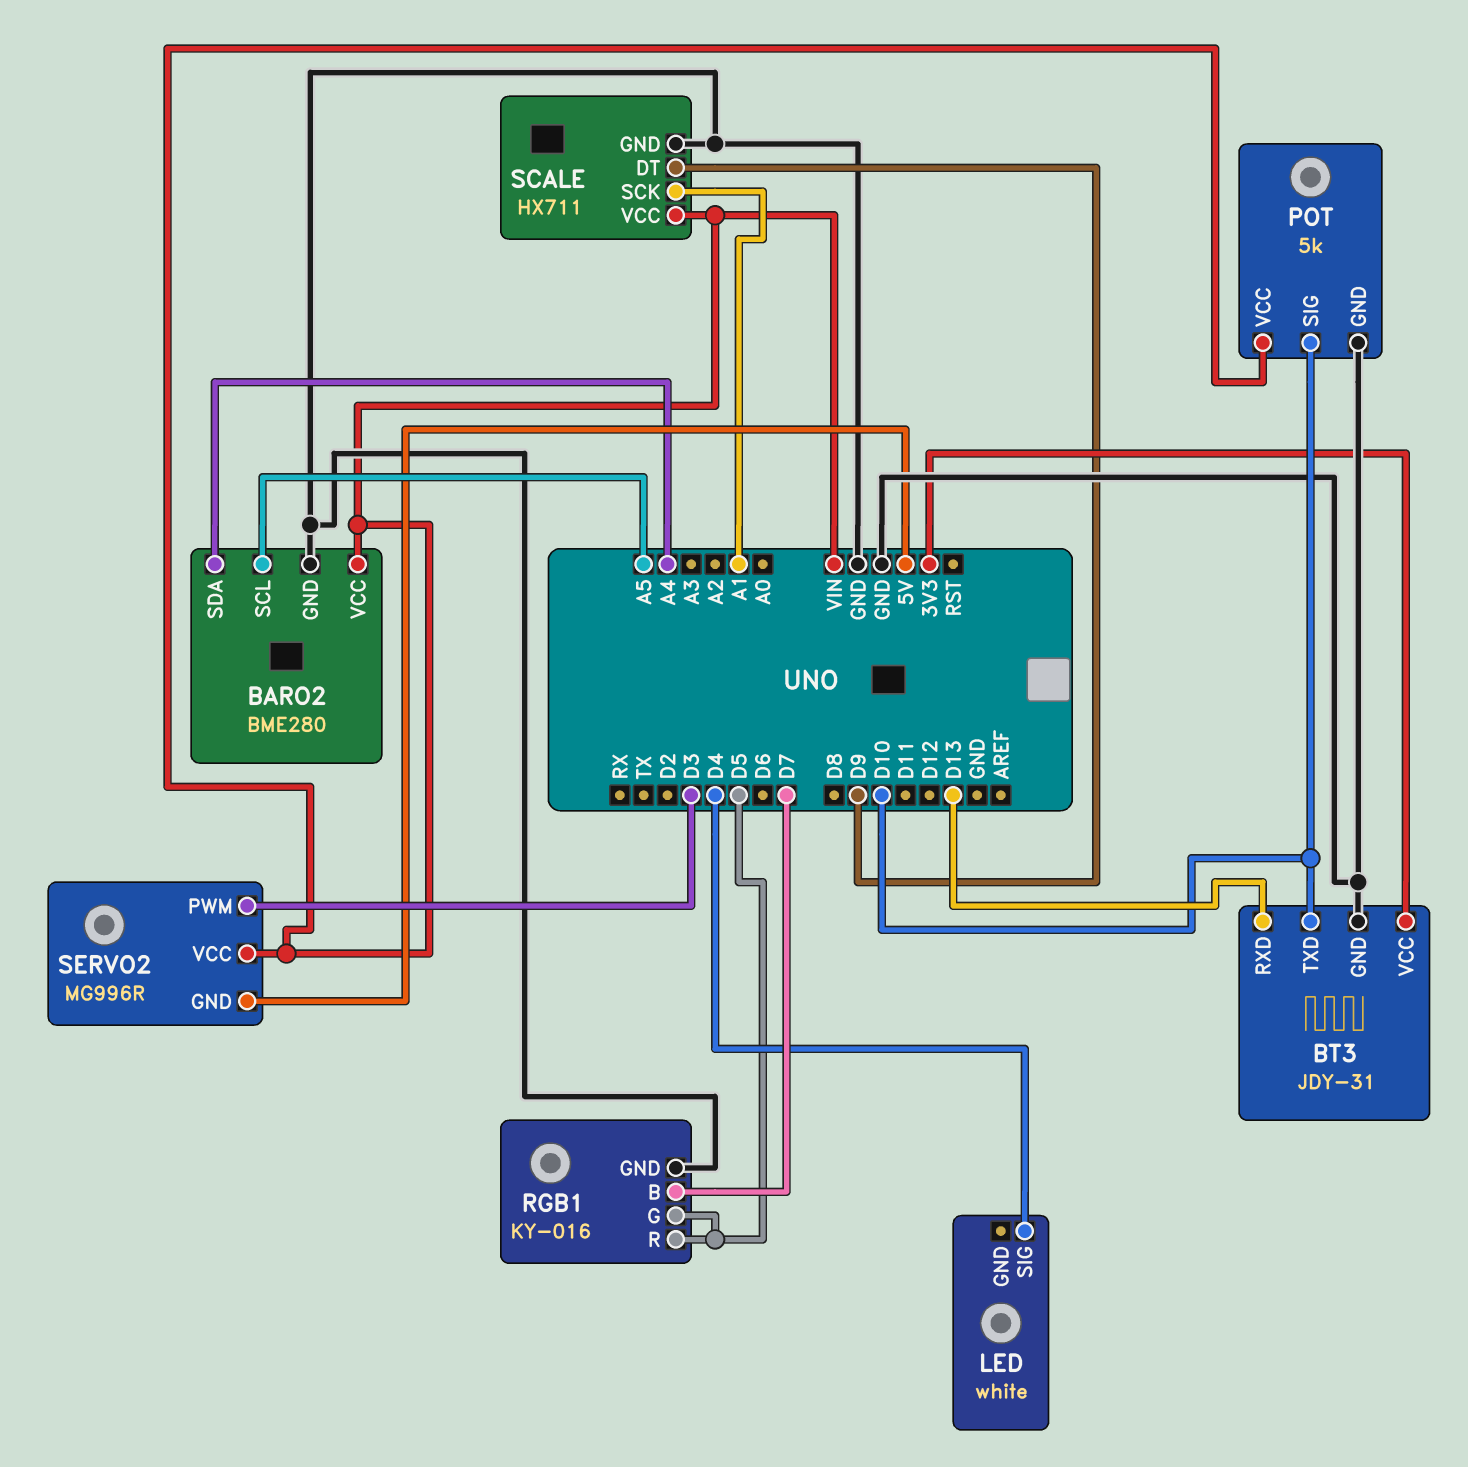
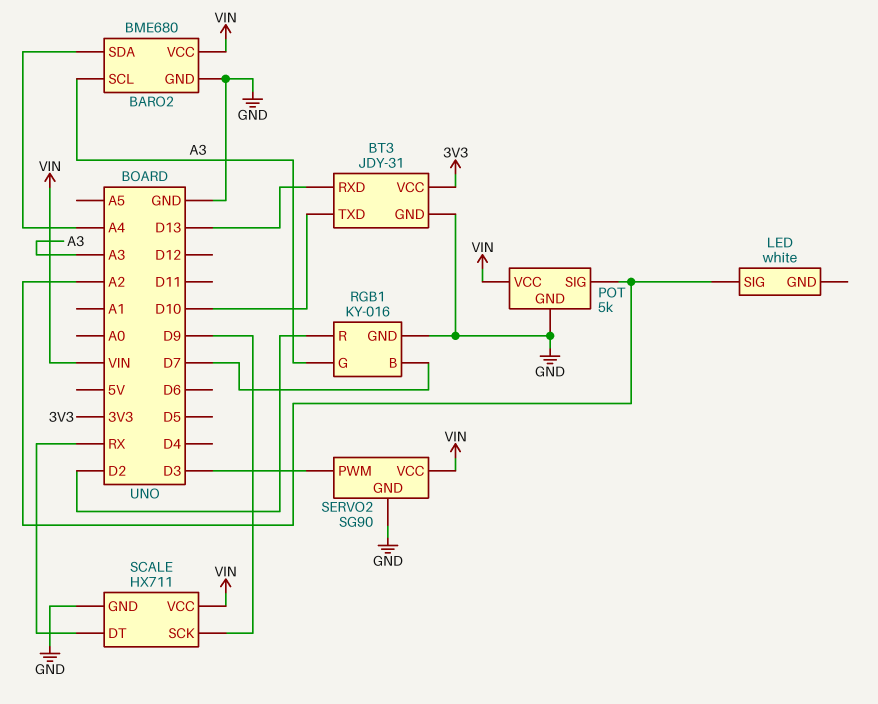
BARO2: BME280 -> BME680
BARO2 pin SCL: A5 -> A3
LED pin SIG: D4 -> A2
POT pin SIG: D10 -> A2
RGB1 pin G: D5 -> A3
RGB1 pin R: D5 -> D2
SCALE pin DT: D9 -> RX
SCALE pin SCK: A1 -> D9
SERVO2: MG996R -> SG90
SERVO2 pin GND: 5V -> GND

